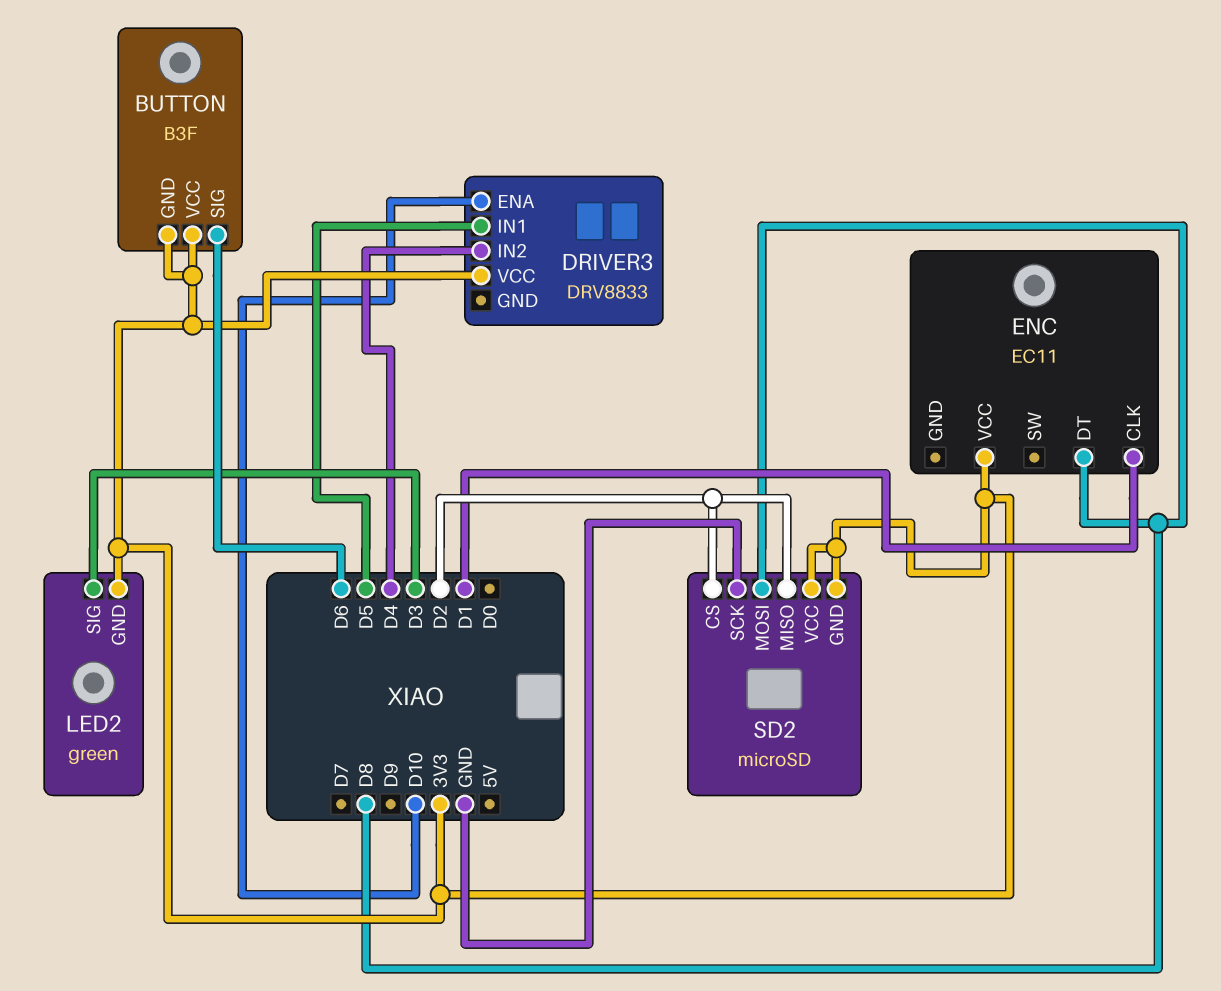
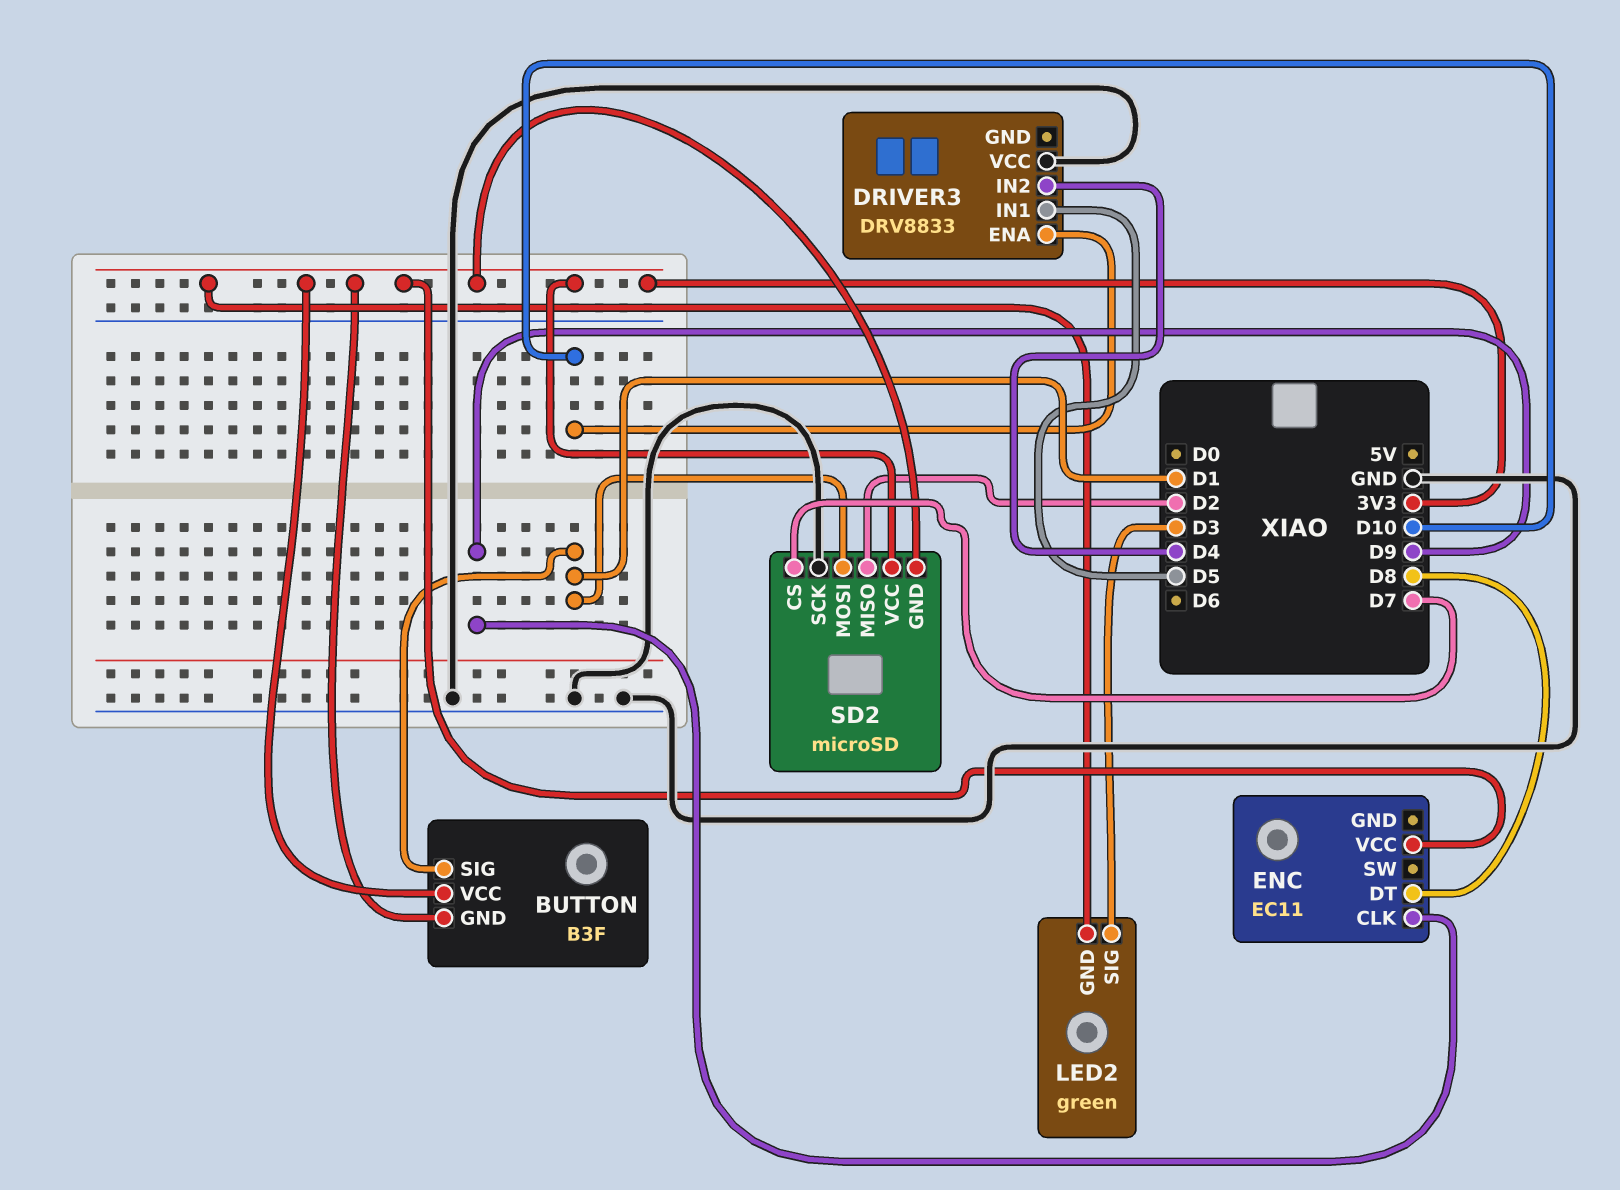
BUTTON pin SIG: D6 -> D1
DRIVER3 pin VCC: 3V3 -> GND
ENC pin CLK: D1 -> D9
SD2 pin CS: D2 -> D7
SD2 pin MOSI: D8 -> D1

